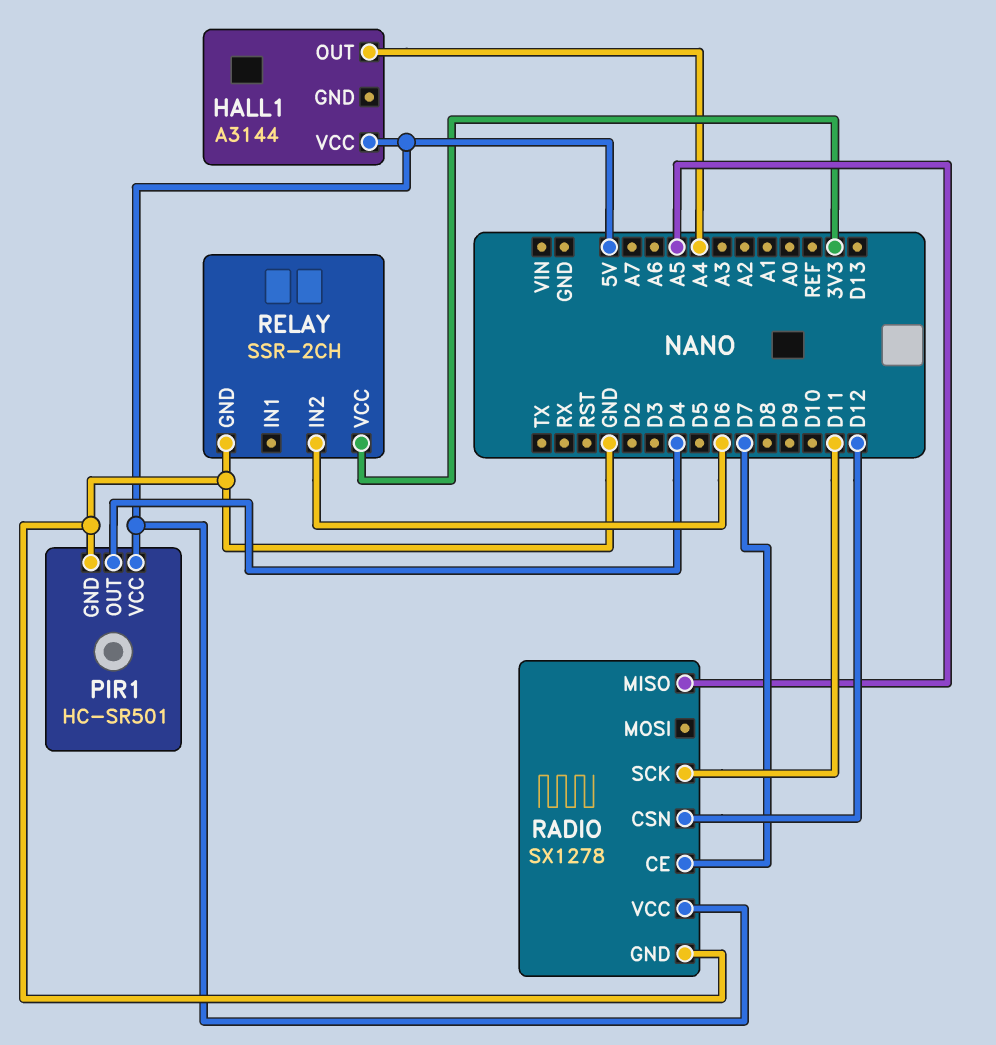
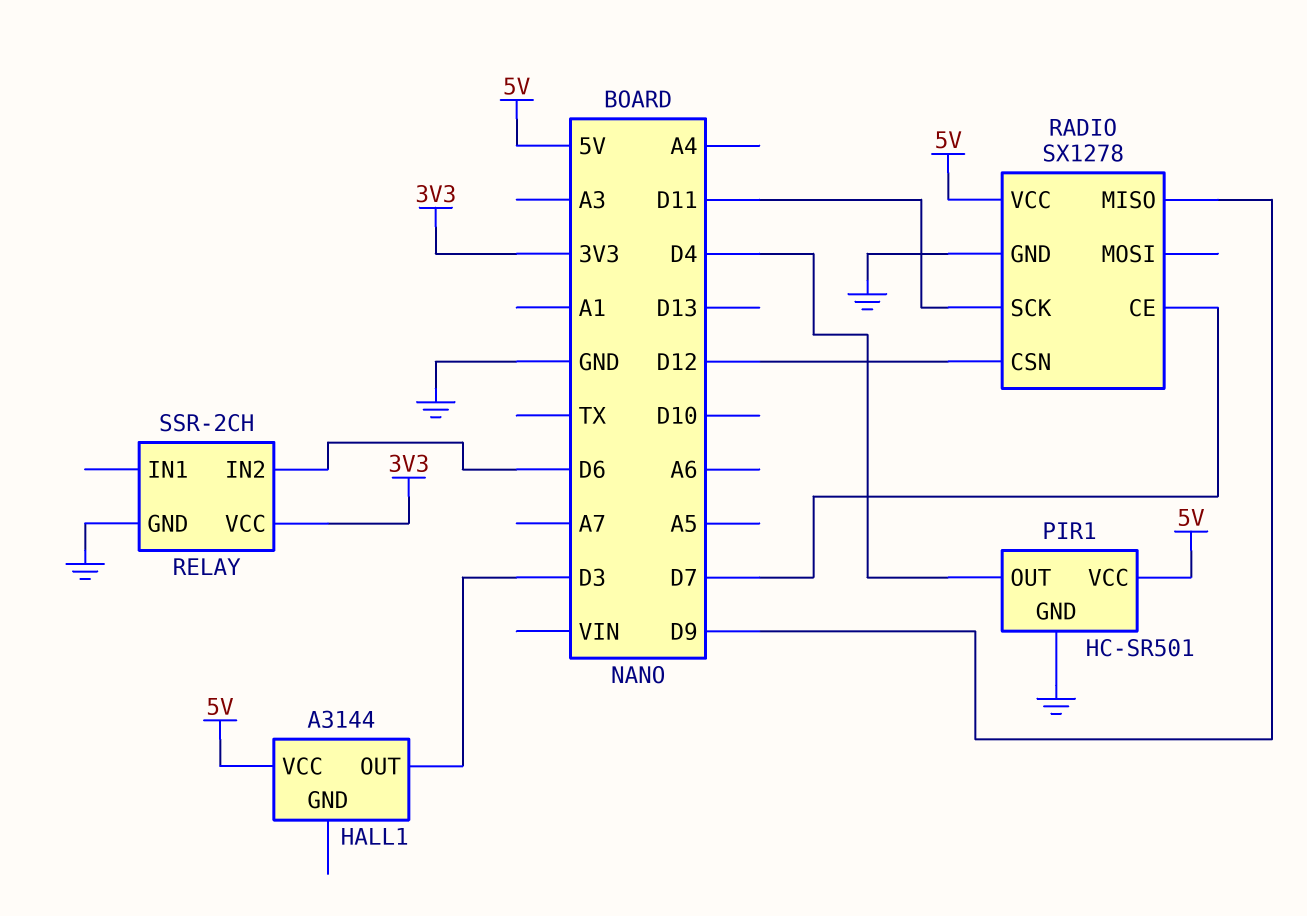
HALL1 pin OUT: A4 -> D3
RADIO pin MISO: A5 -> D9

